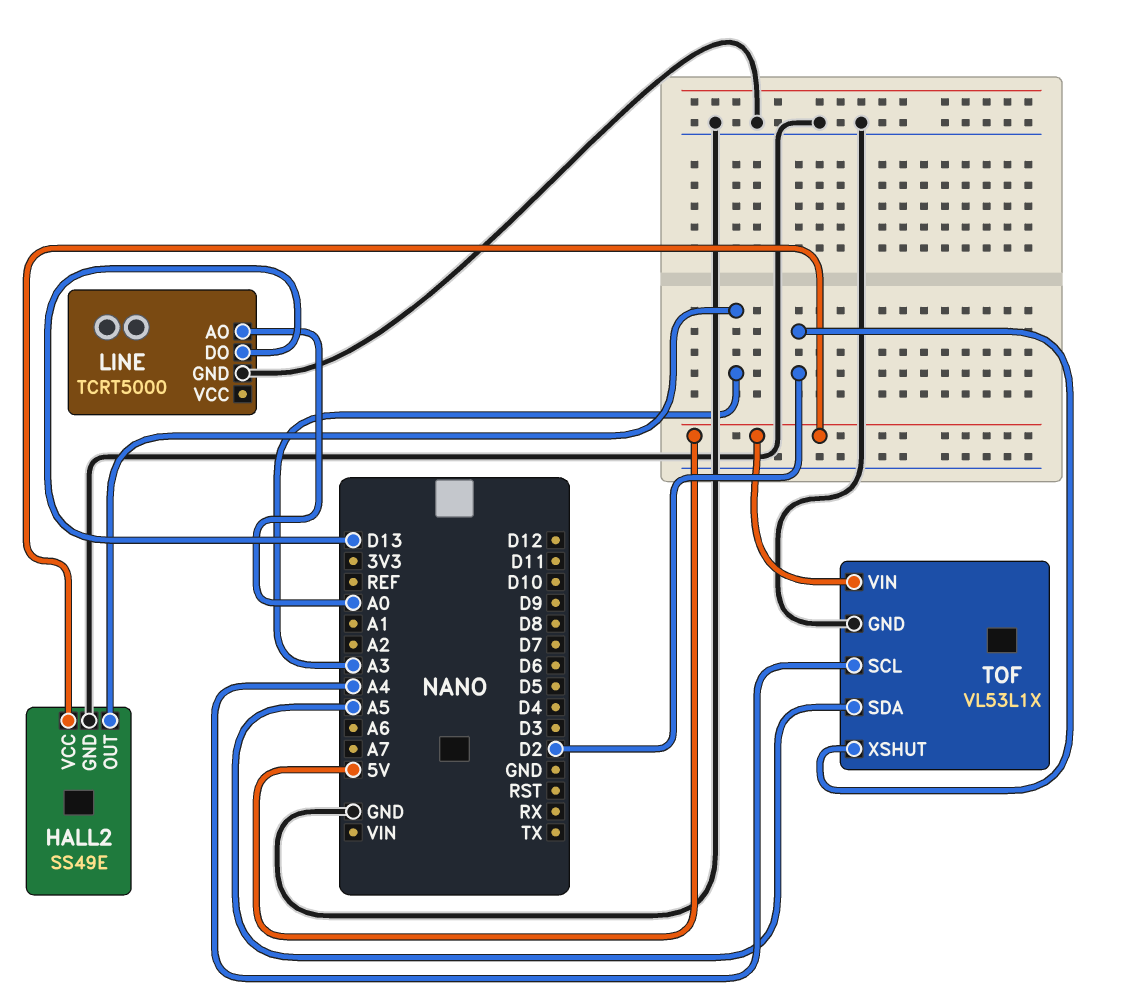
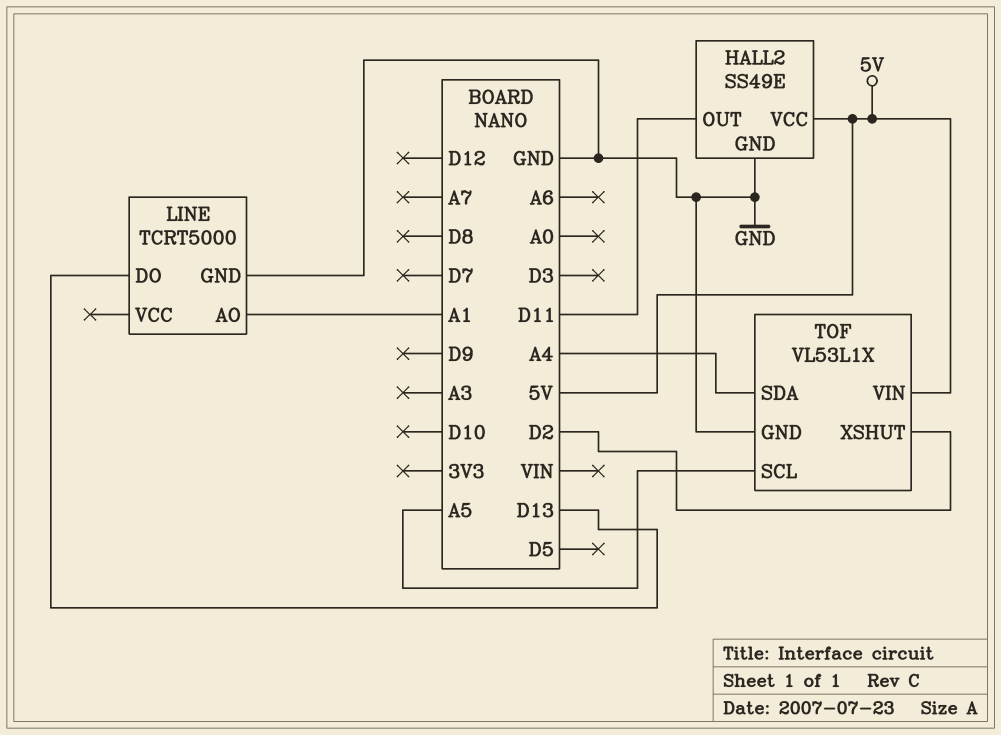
HALL2 pin OUT: A3 -> D11
LINE pin AO: A0 -> A1
TOF pin SCL: A4 -> A5
TOF pin SDA: A5 -> A4

